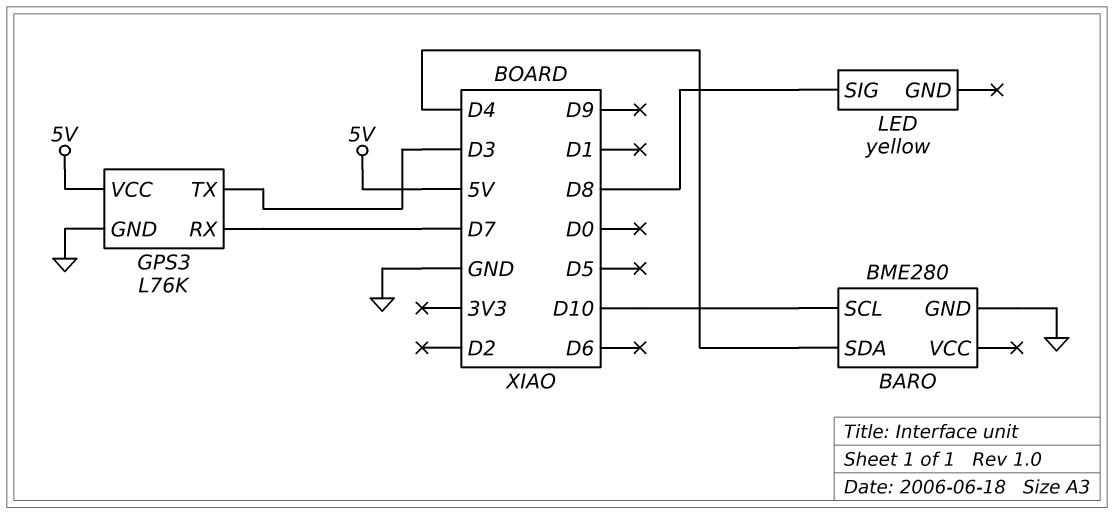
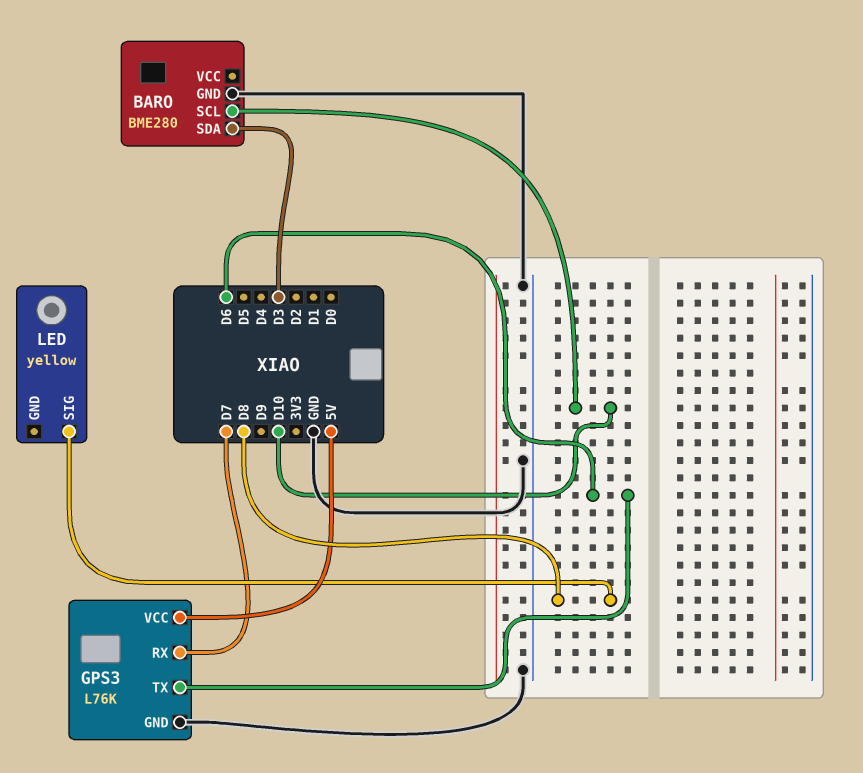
BARO pin SDA: D4 -> D3
GPS3 pin TX: D3 -> D6

